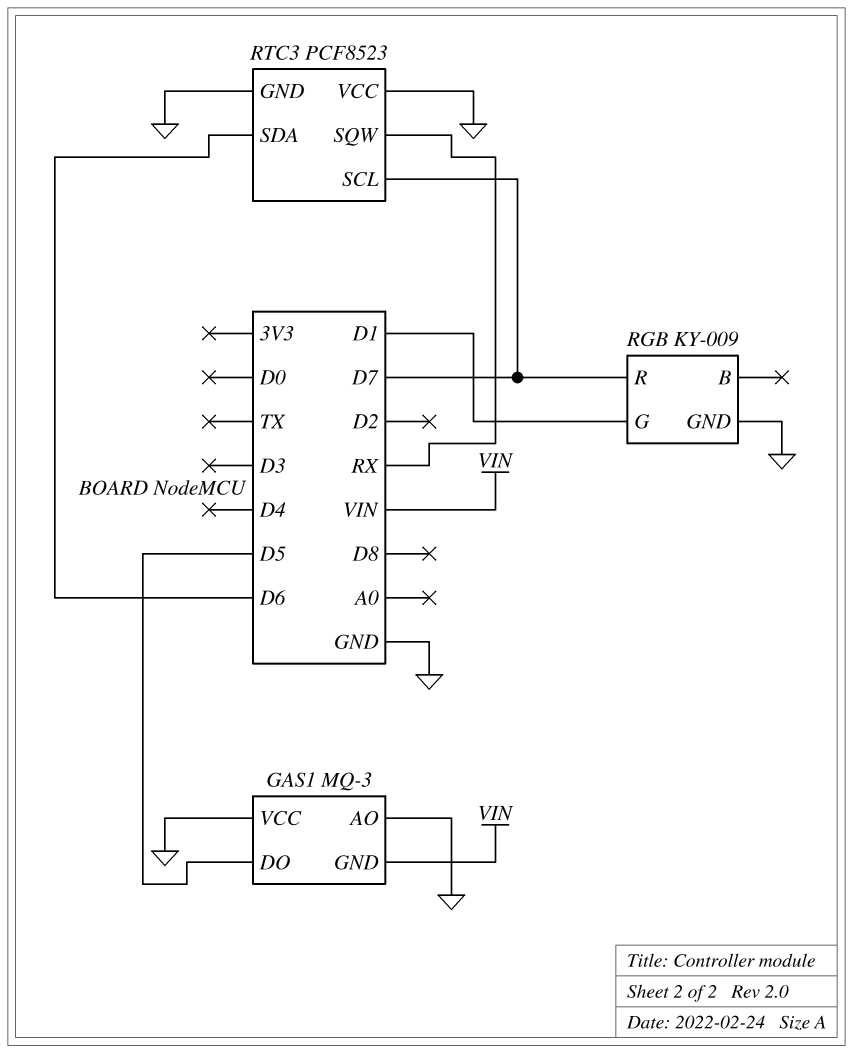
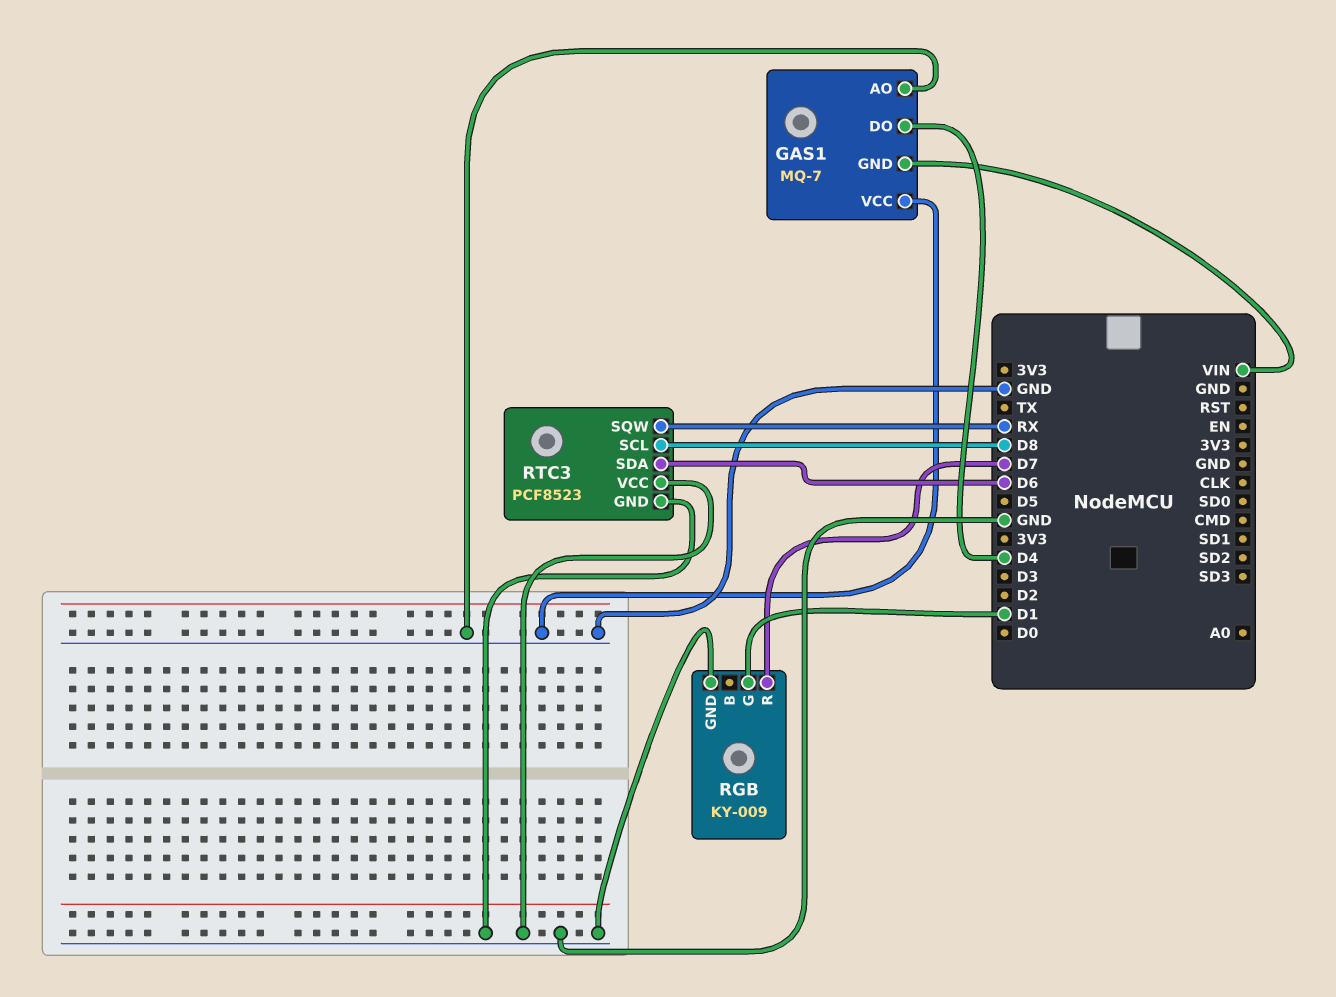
GAS1: MQ-3 -> MQ-7
GAS1 pin DO: D5 -> D4
RTC3 pin SCL: D7 -> D8

